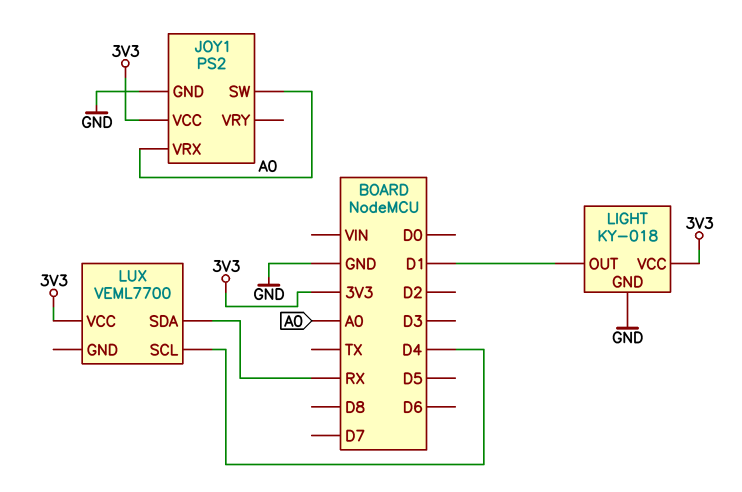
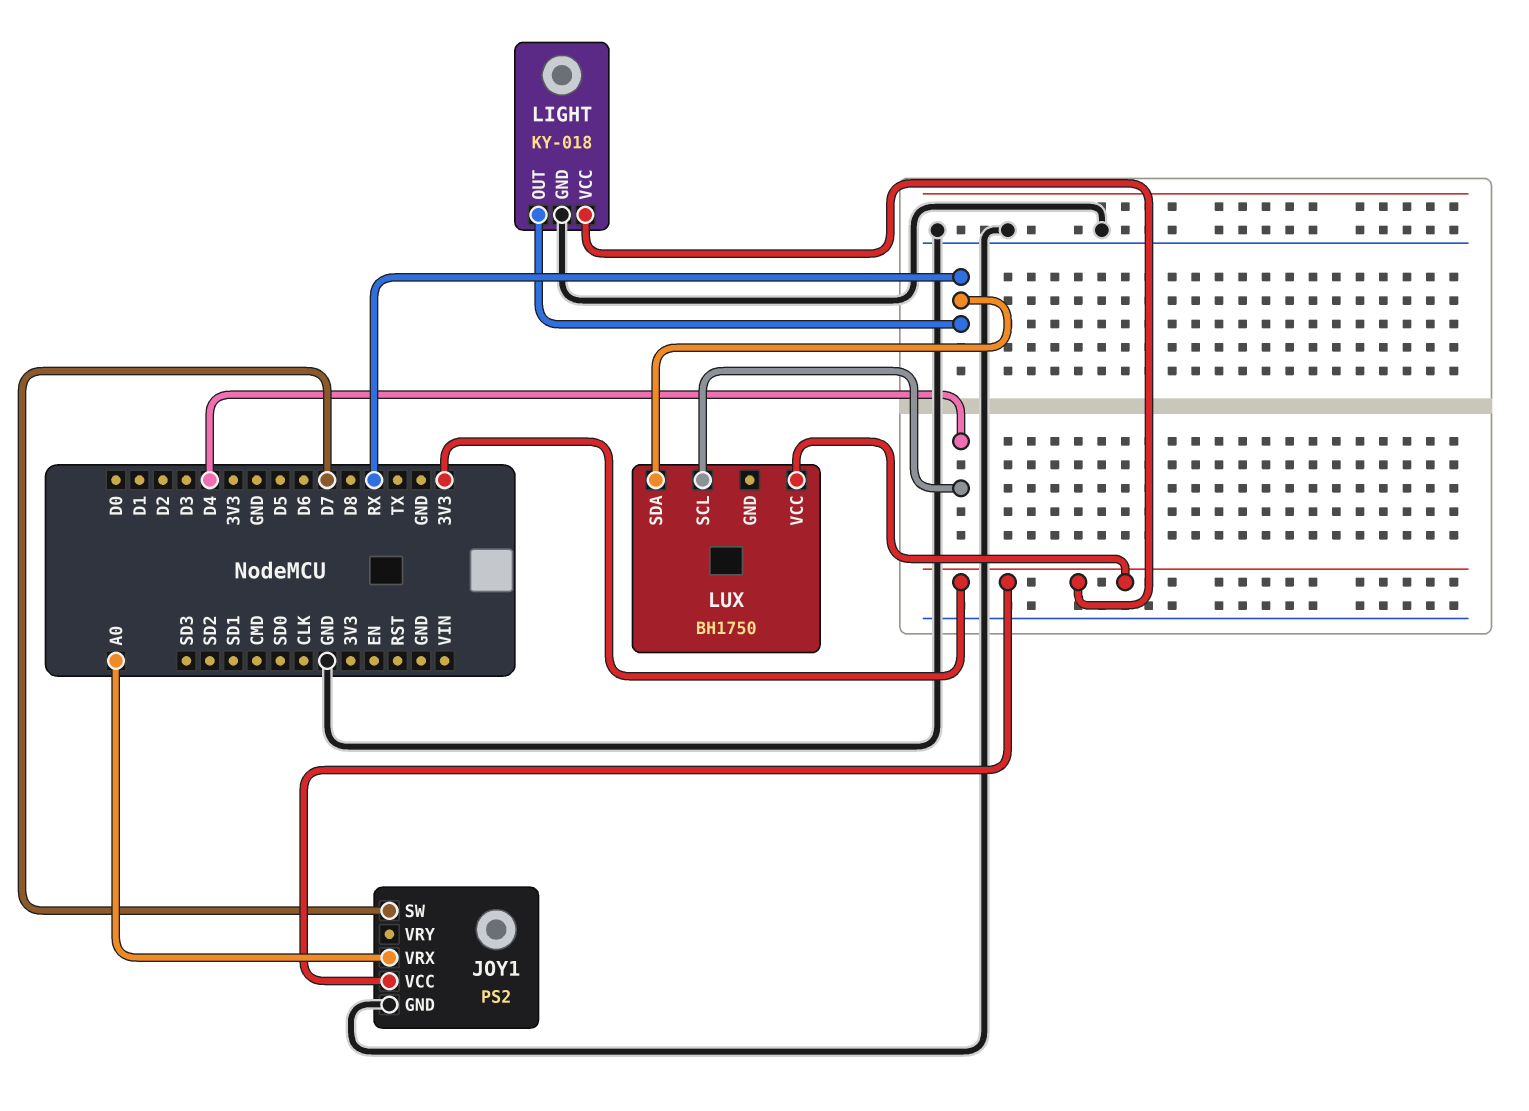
JOY1 pin SW: A0 -> D7
LIGHT pin OUT: D1 -> RX
LUX: VEML7700 -> BH1750

